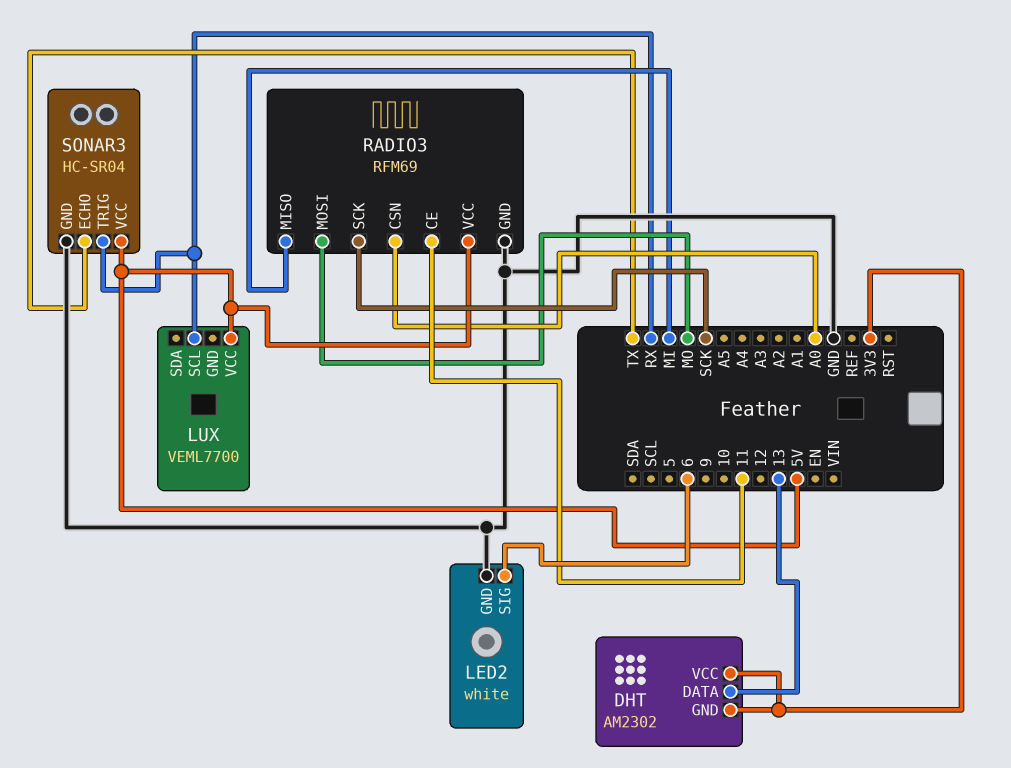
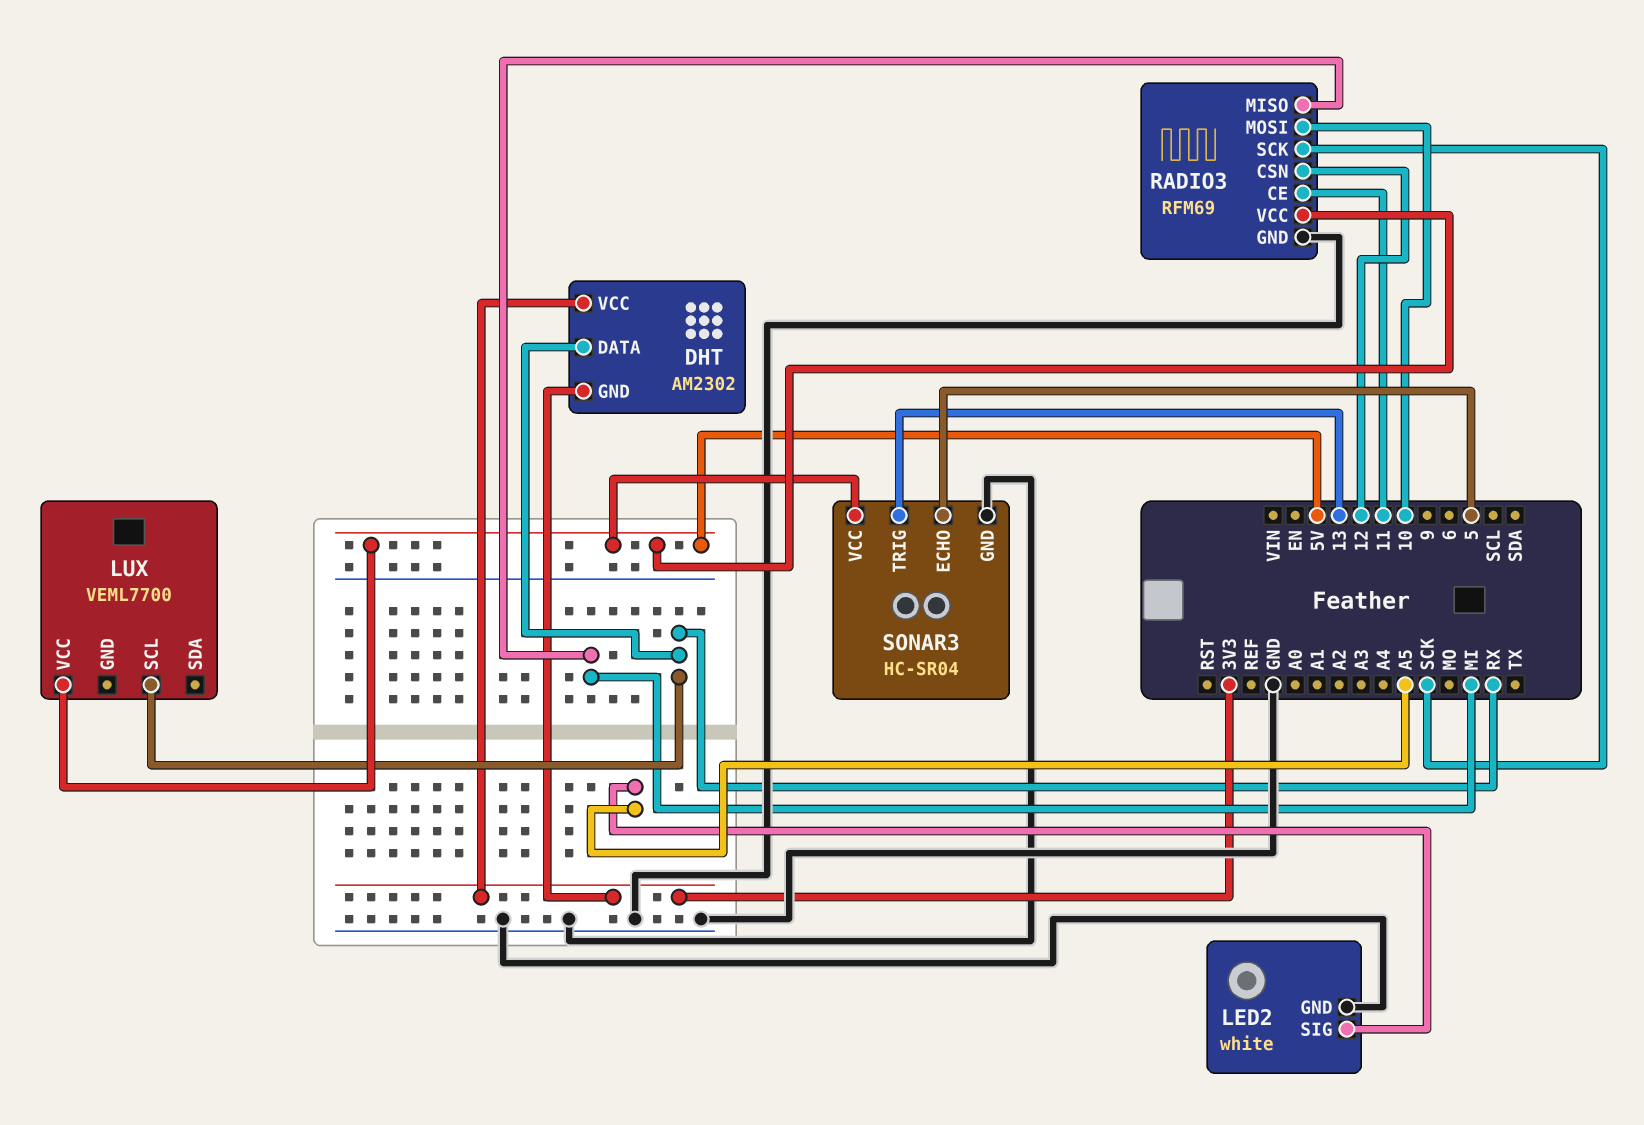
DHT pin DATA: 13 -> RX
LED2 pin SIG: 6 -> A5
RADIO3 pin CSN: A0 -> 12
RADIO3 pin MOSI: MO -> 10
SONAR3 pin ECHO: TX -> 5
SONAR3 pin TRIG: RX -> 13

